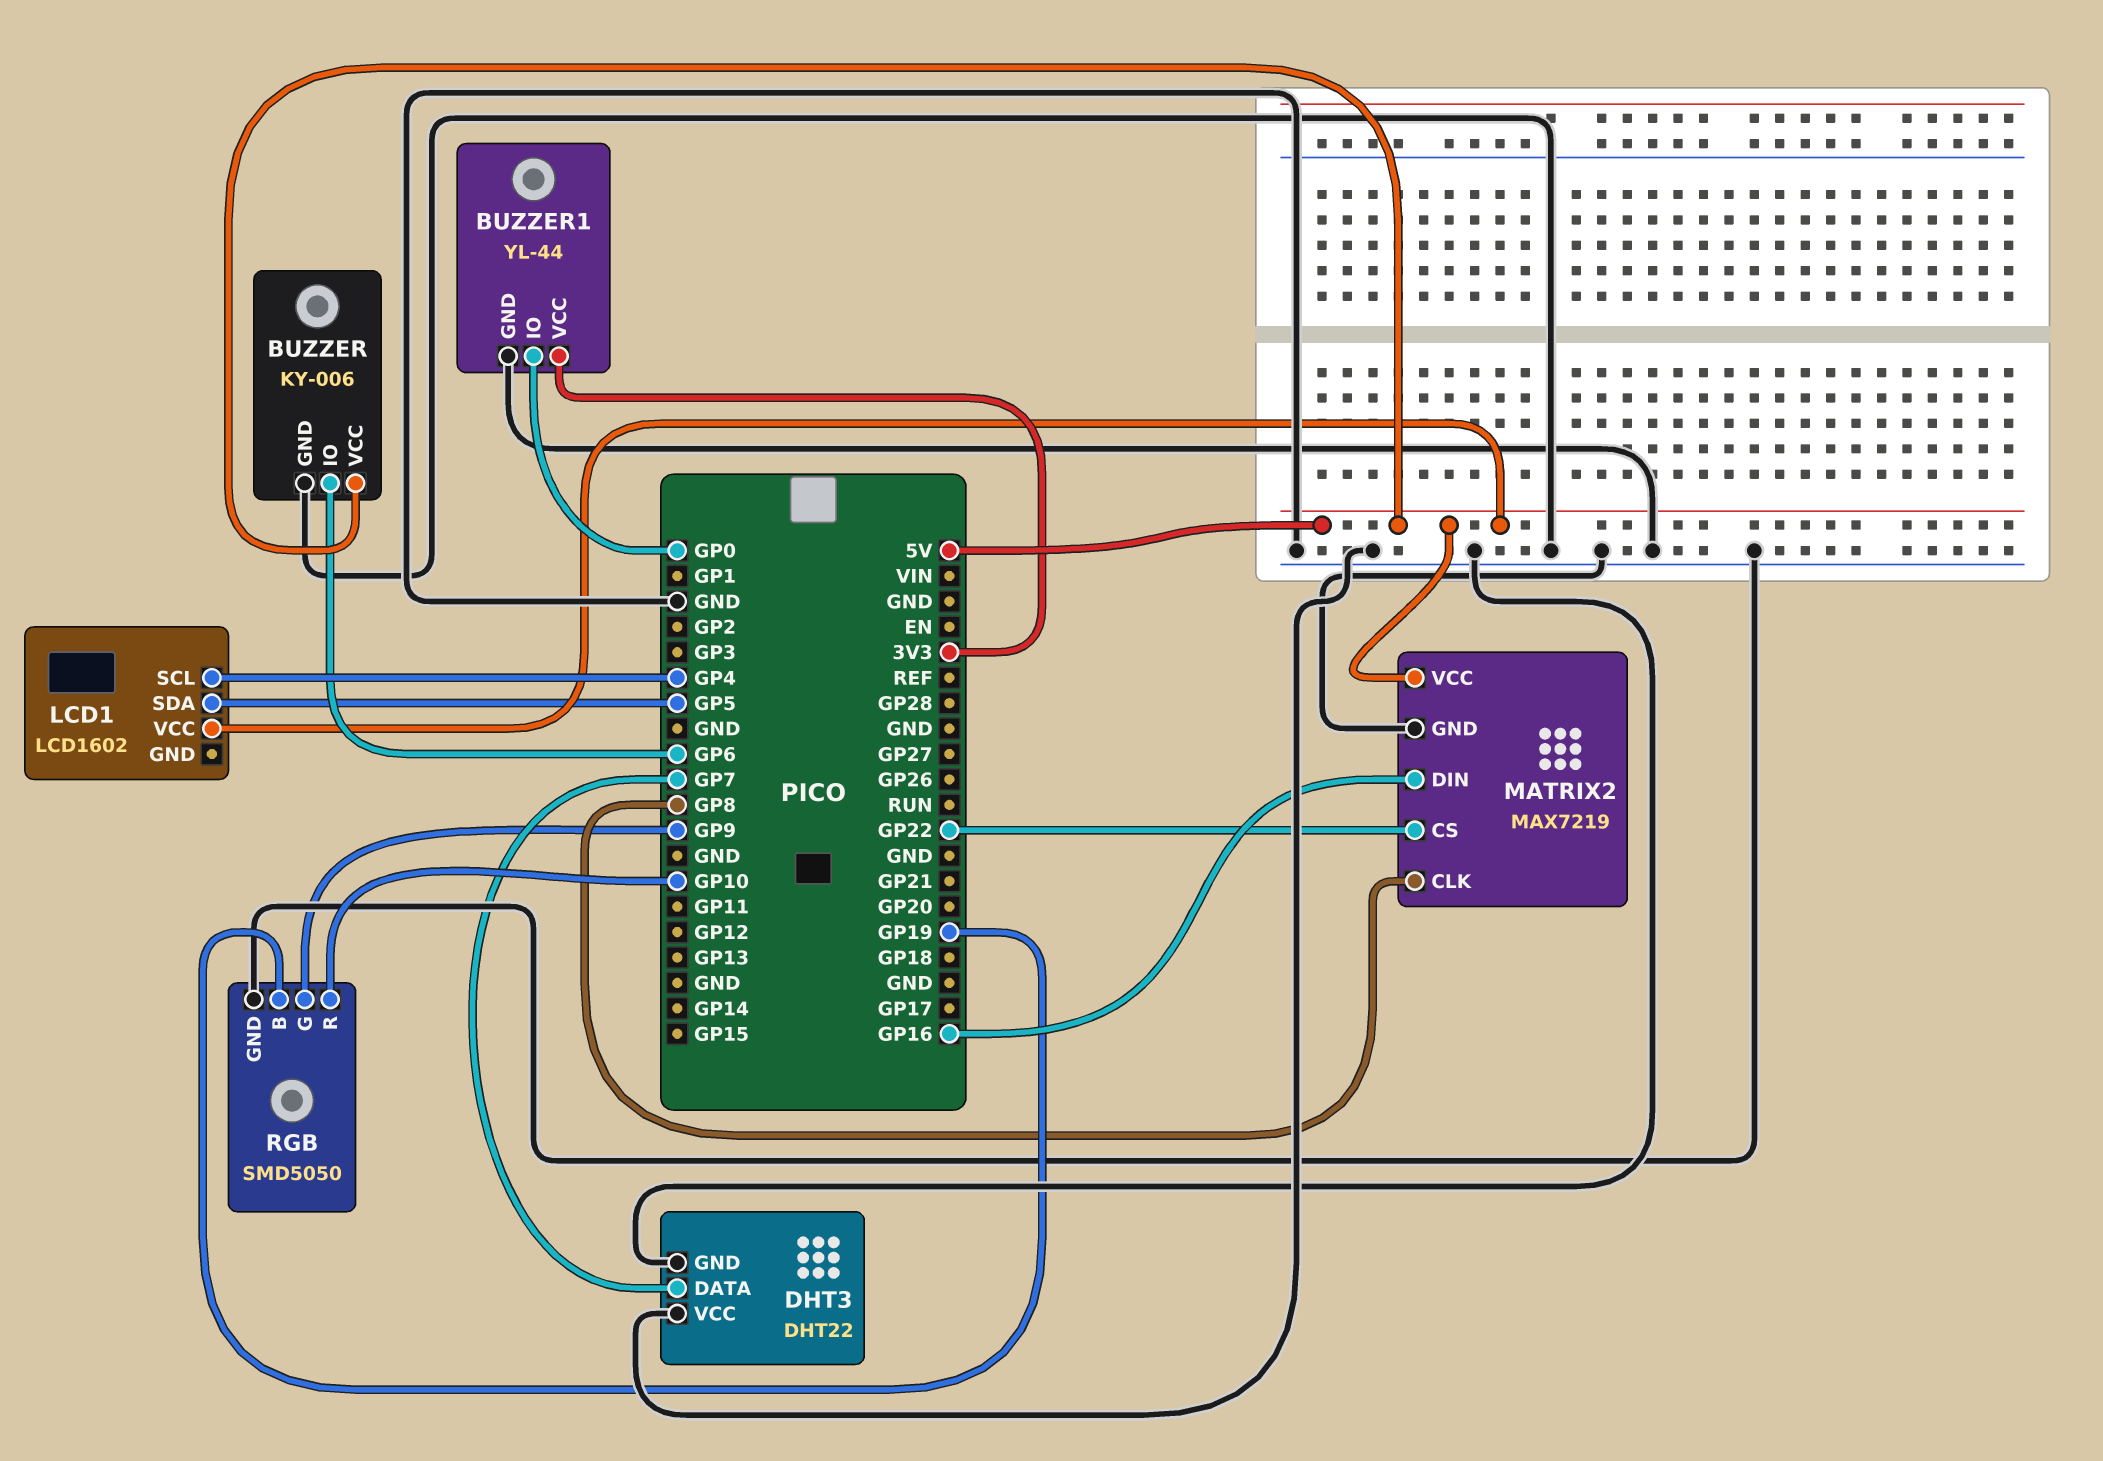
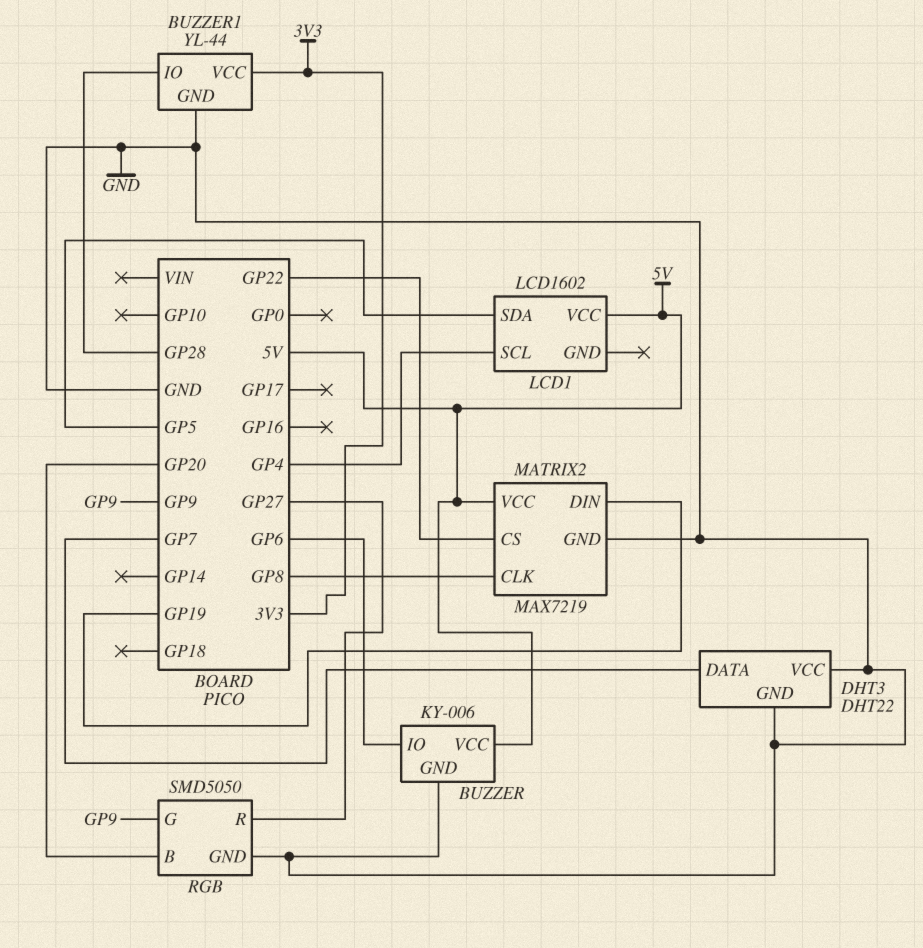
BUZZER1 pin IO: GP0 -> GP28
MATRIX2 pin DIN: GP16 -> GP19
RGB pin B: GP19 -> GP20
RGB pin R: GP10 -> GP27

